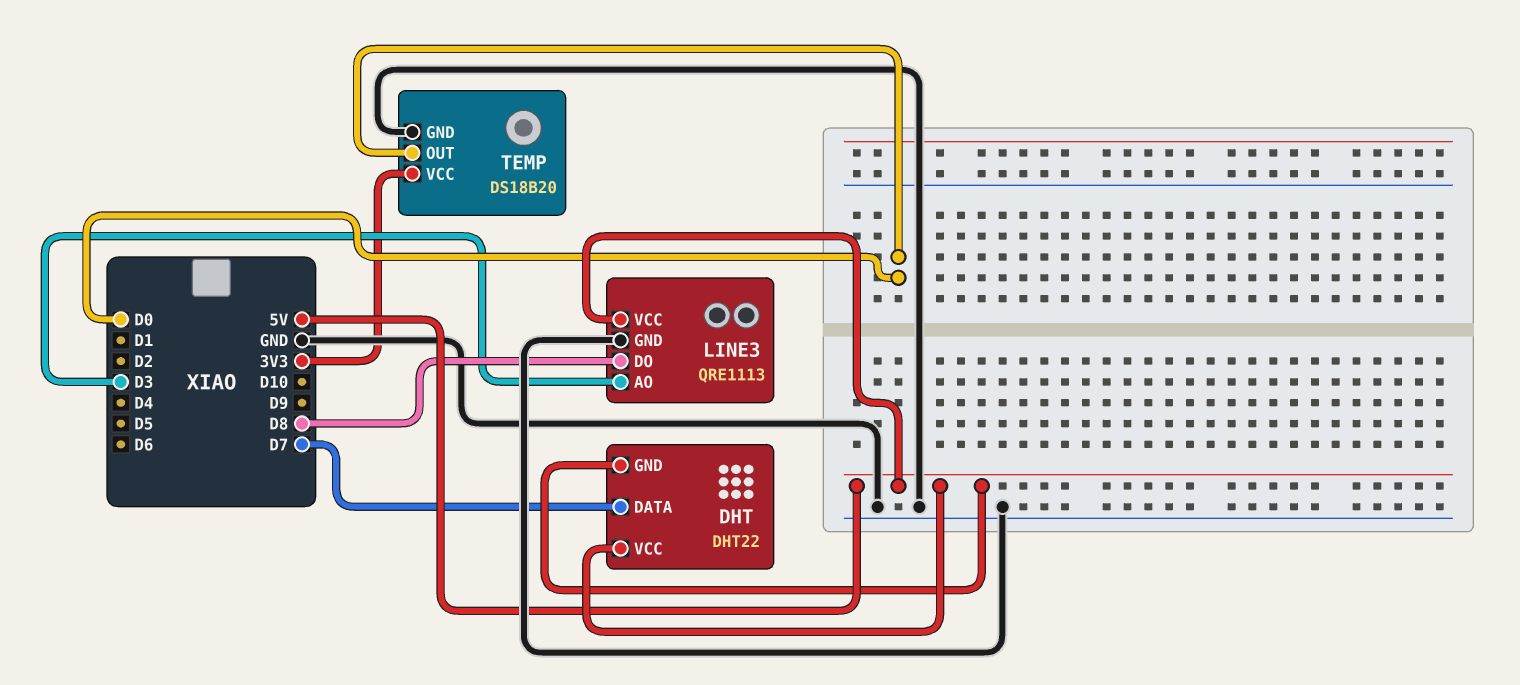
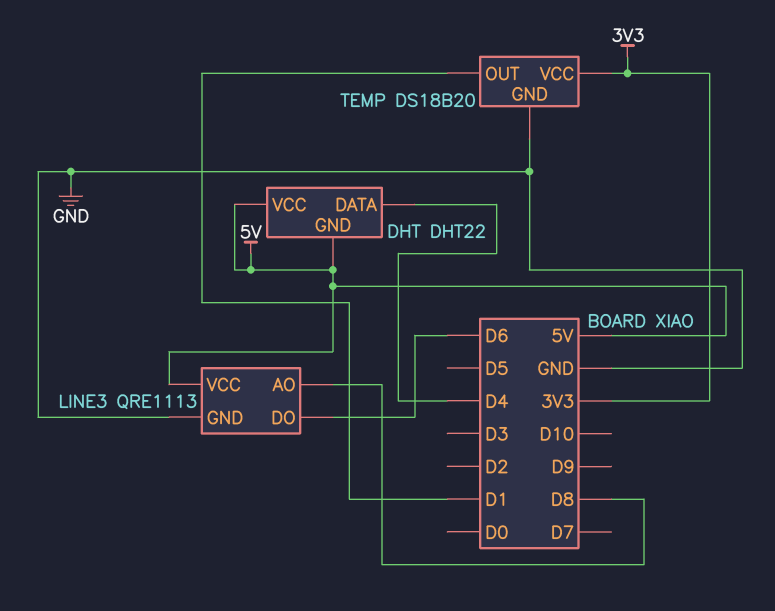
DHT pin DATA: D7 -> D4
LINE3 pin AO: D3 -> D8
LINE3 pin DO: D8 -> D6
TEMP pin OUT: D0 -> D1

